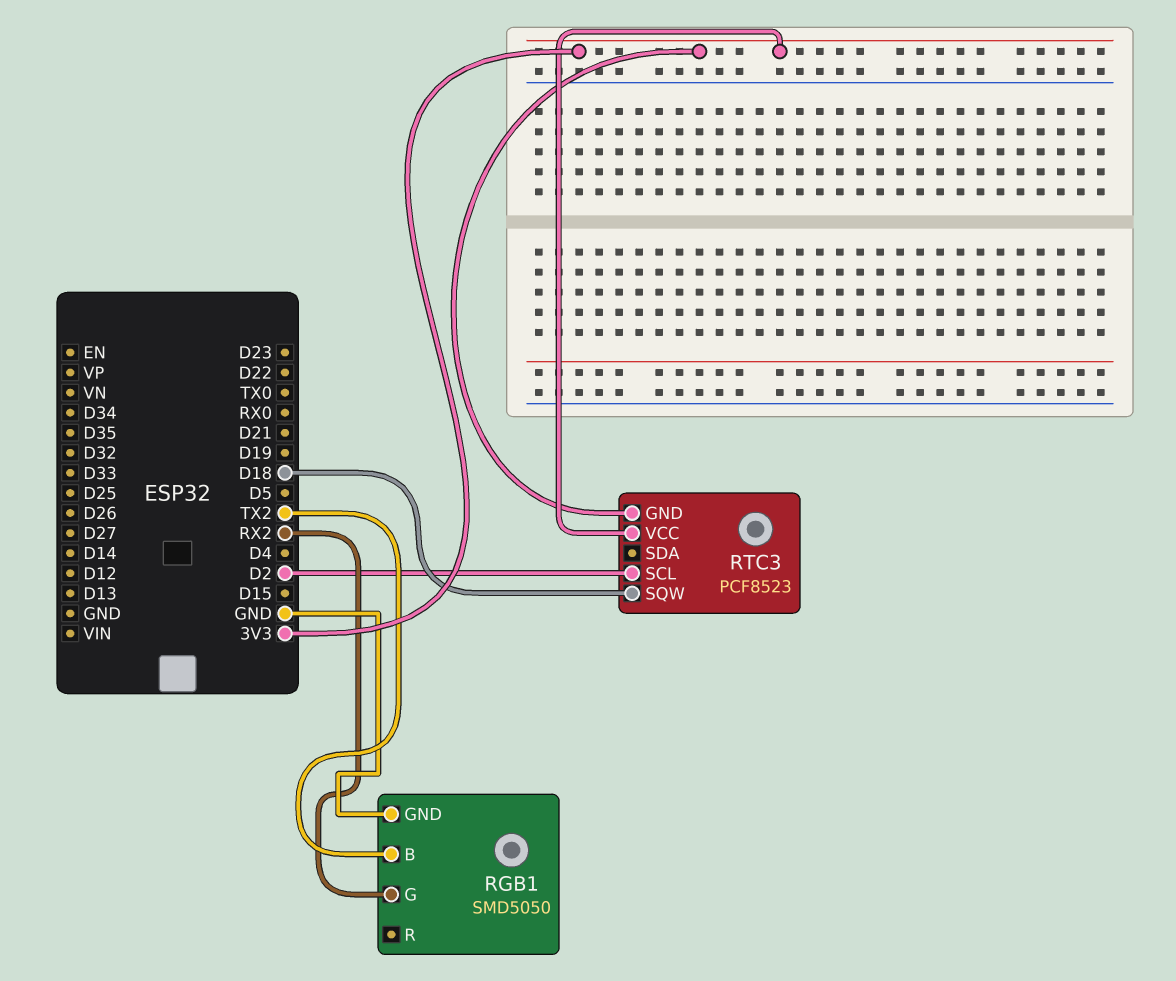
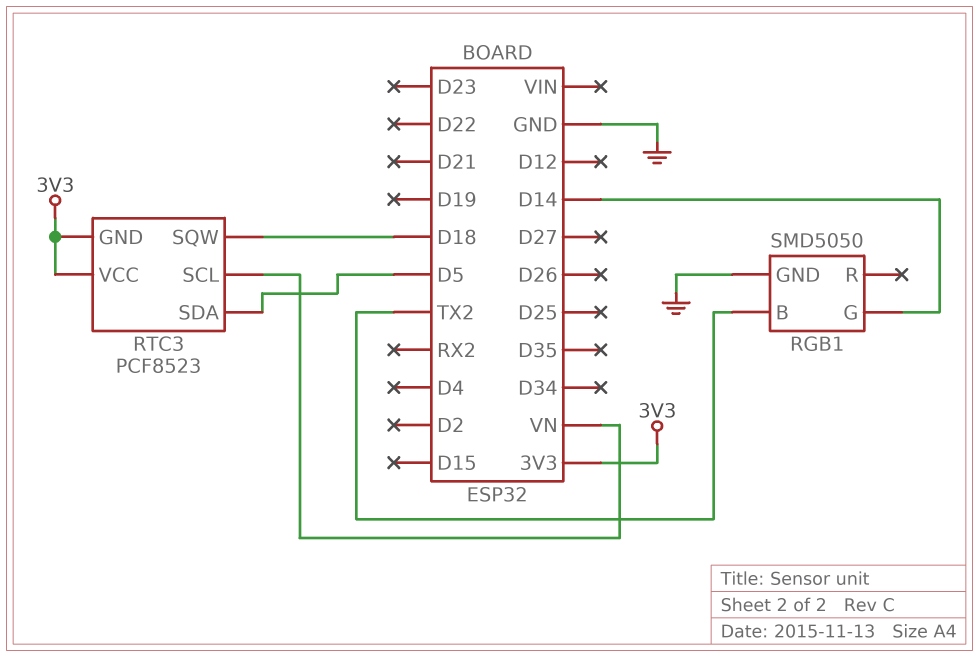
RGB1 pin G: RX2 -> D14
RTC3 pin SCL: D2 -> VN
RTC3 pin SDA: none -> D5

